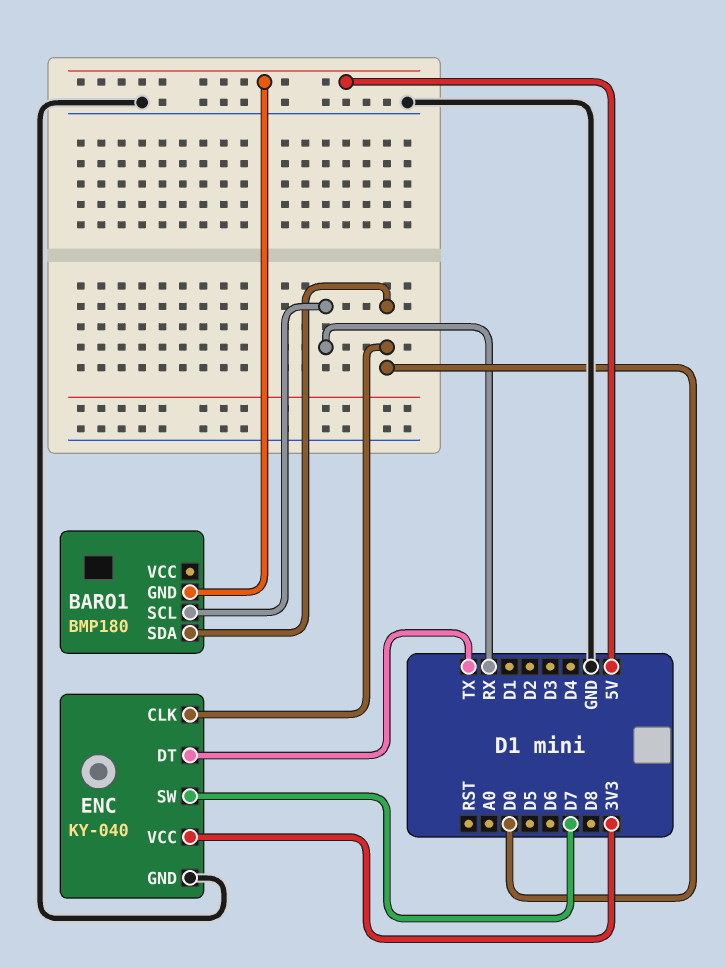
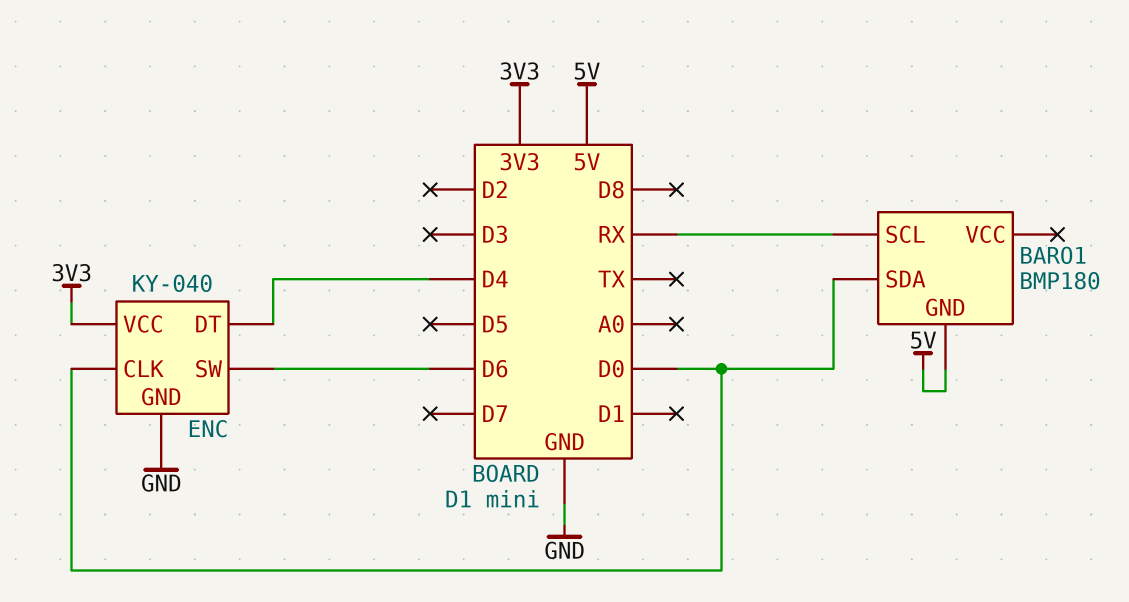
ENC pin DT: TX -> D4
ENC pin SW: D7 -> D6

